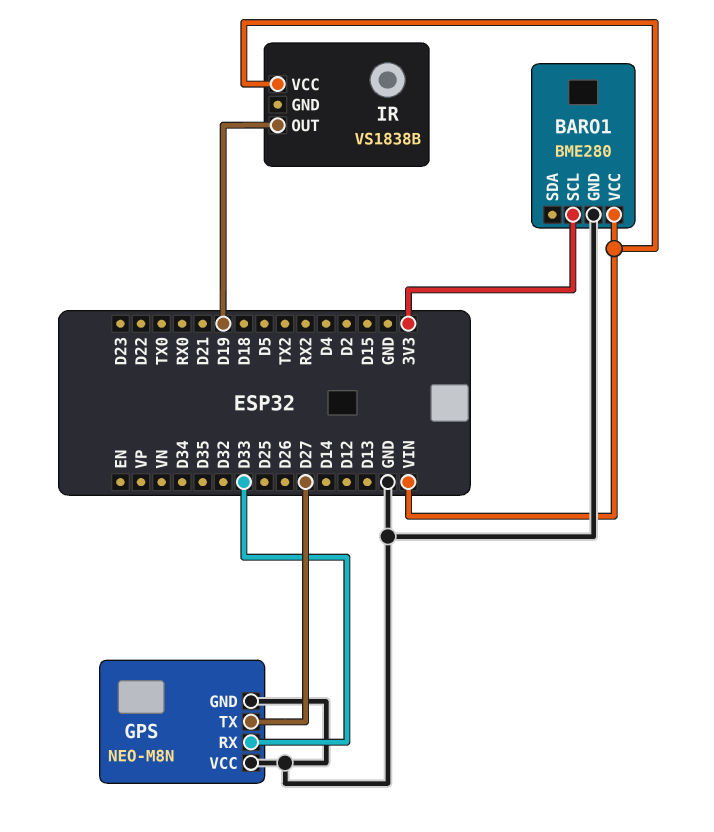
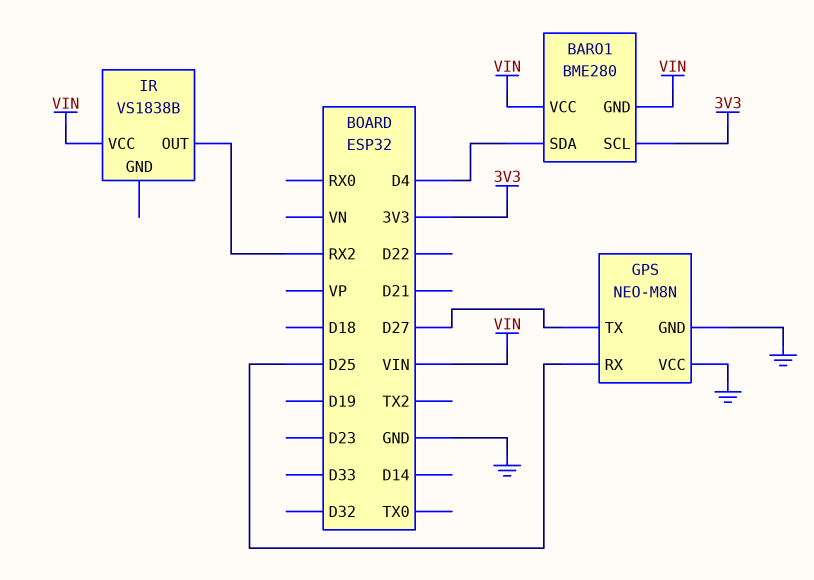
BARO1 pin GND: GND -> VIN
BARO1 pin SDA: none -> D4
GPS pin RX: D33 -> D25
IR pin OUT: D19 -> RX2

